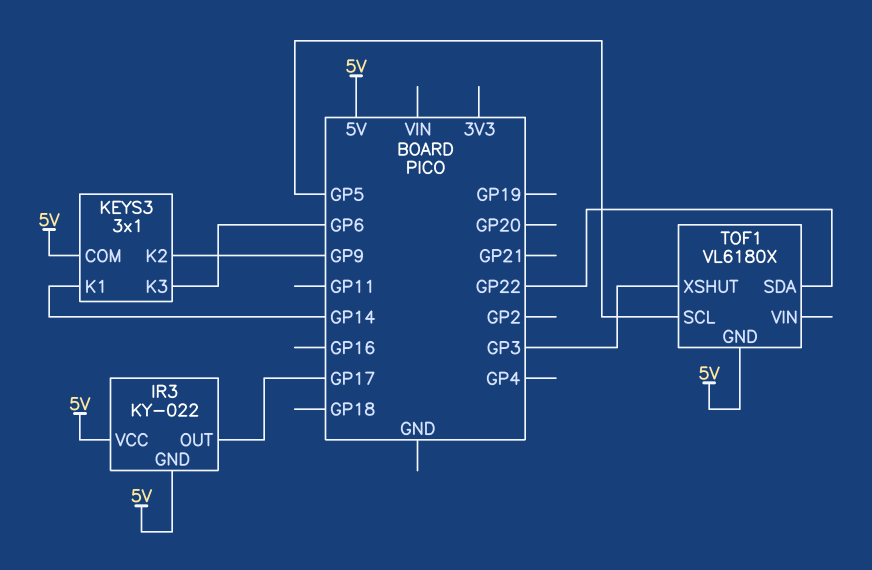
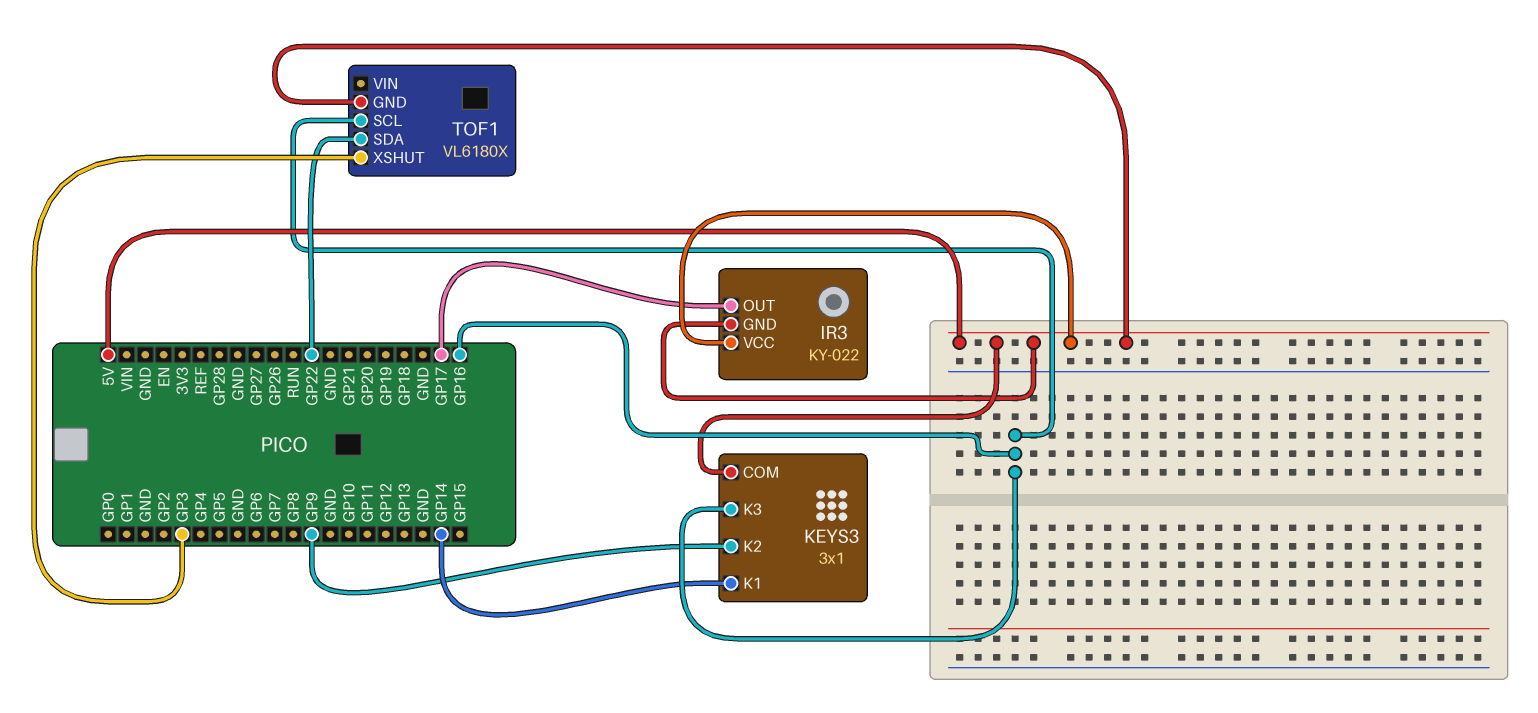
KEYS3 pin K3: GP6 -> GP16
TOF1 pin SCL: GP5 -> GP16

